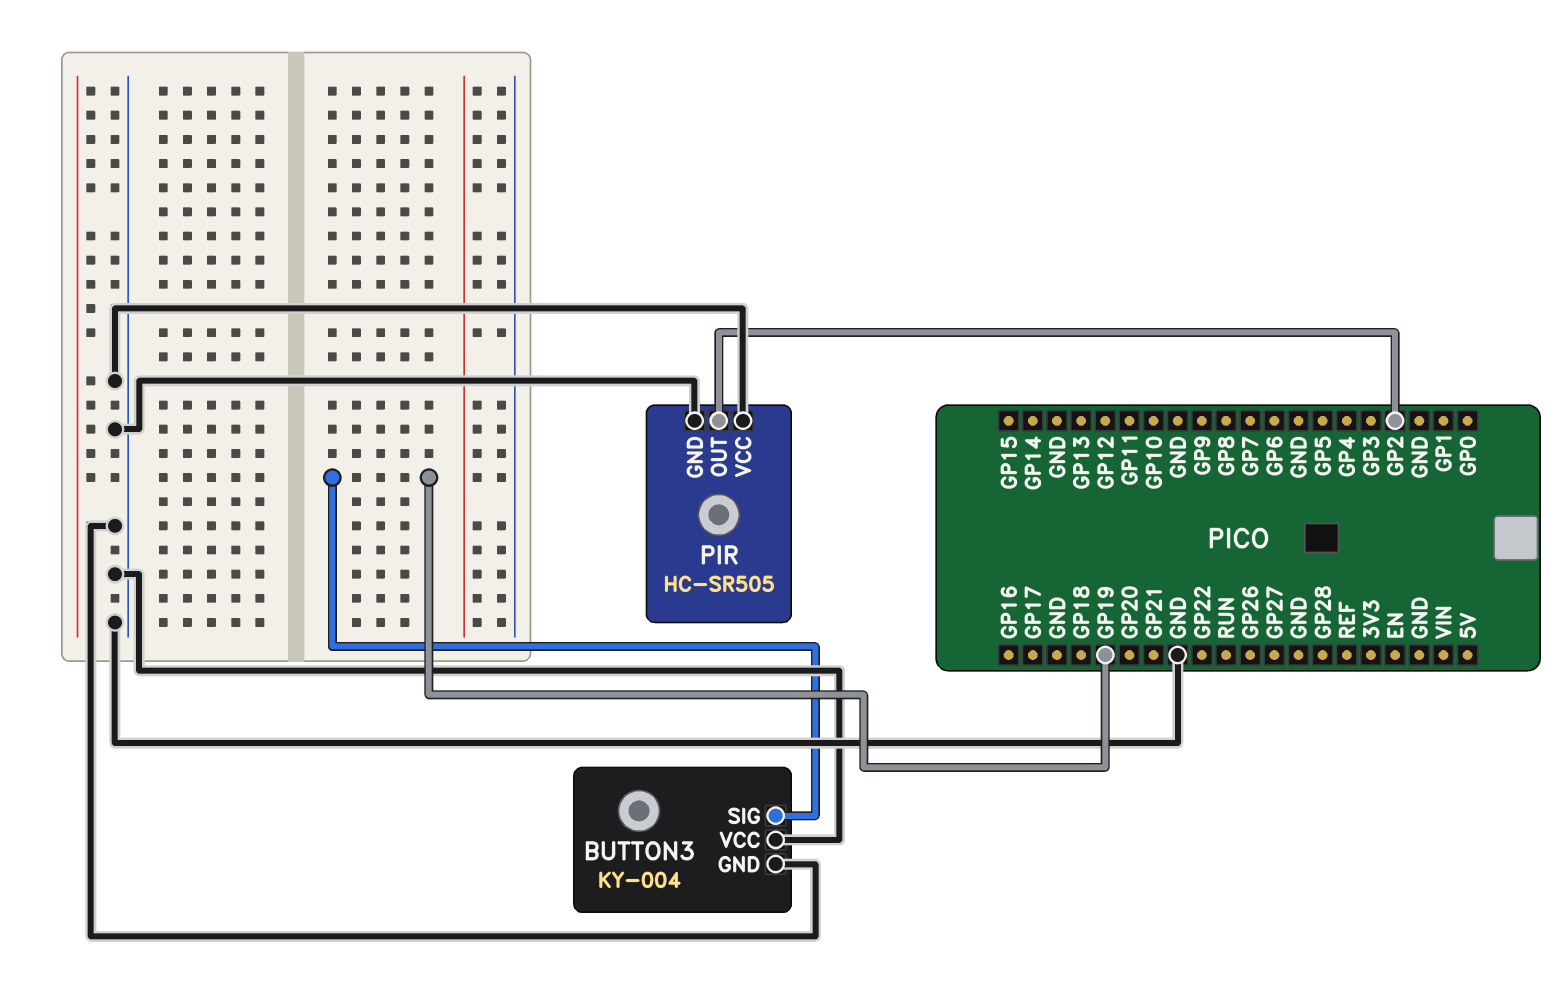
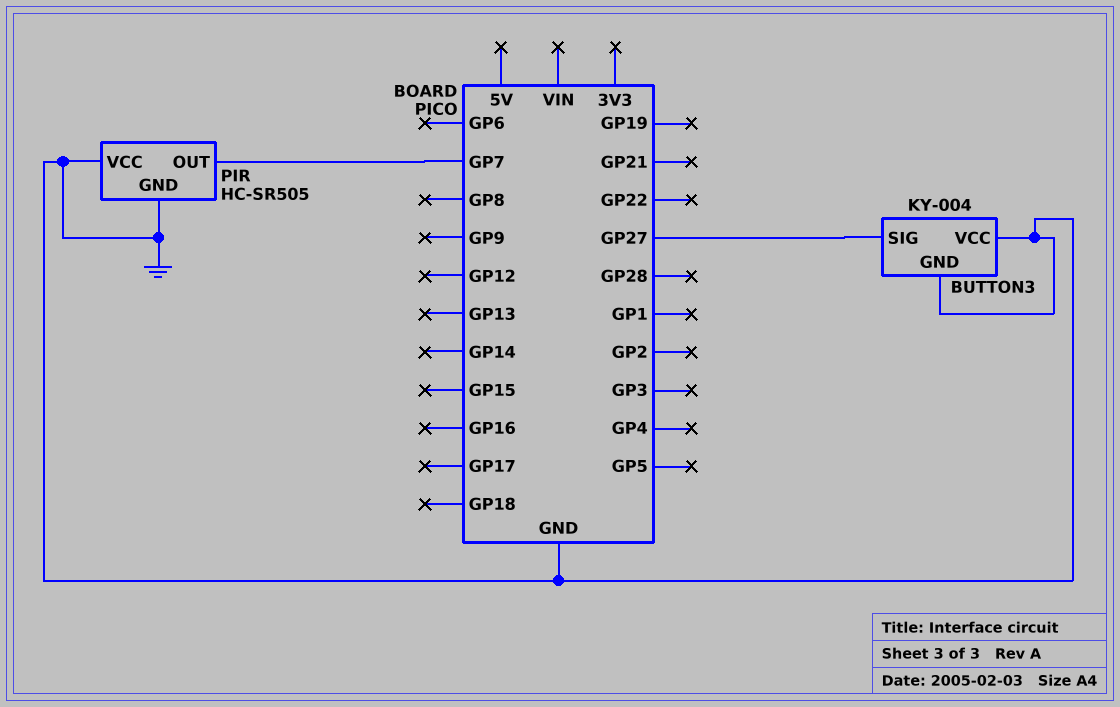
BUTTON3 pin SIG: GP19 -> GP27
PIR pin OUT: GP2 -> GP7

